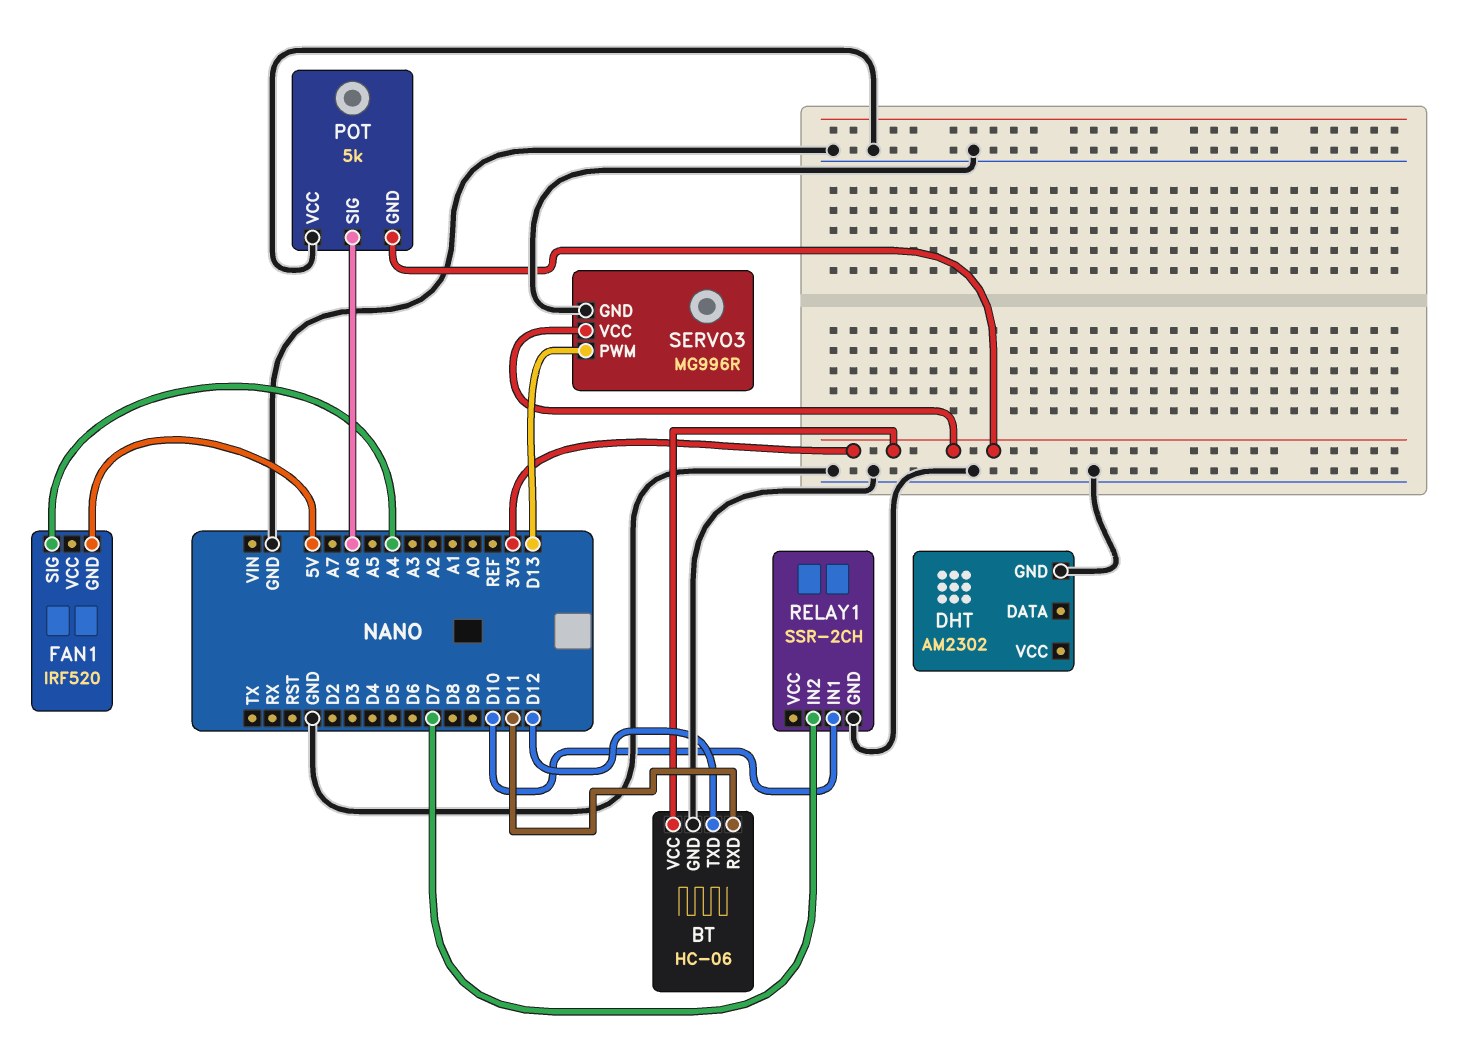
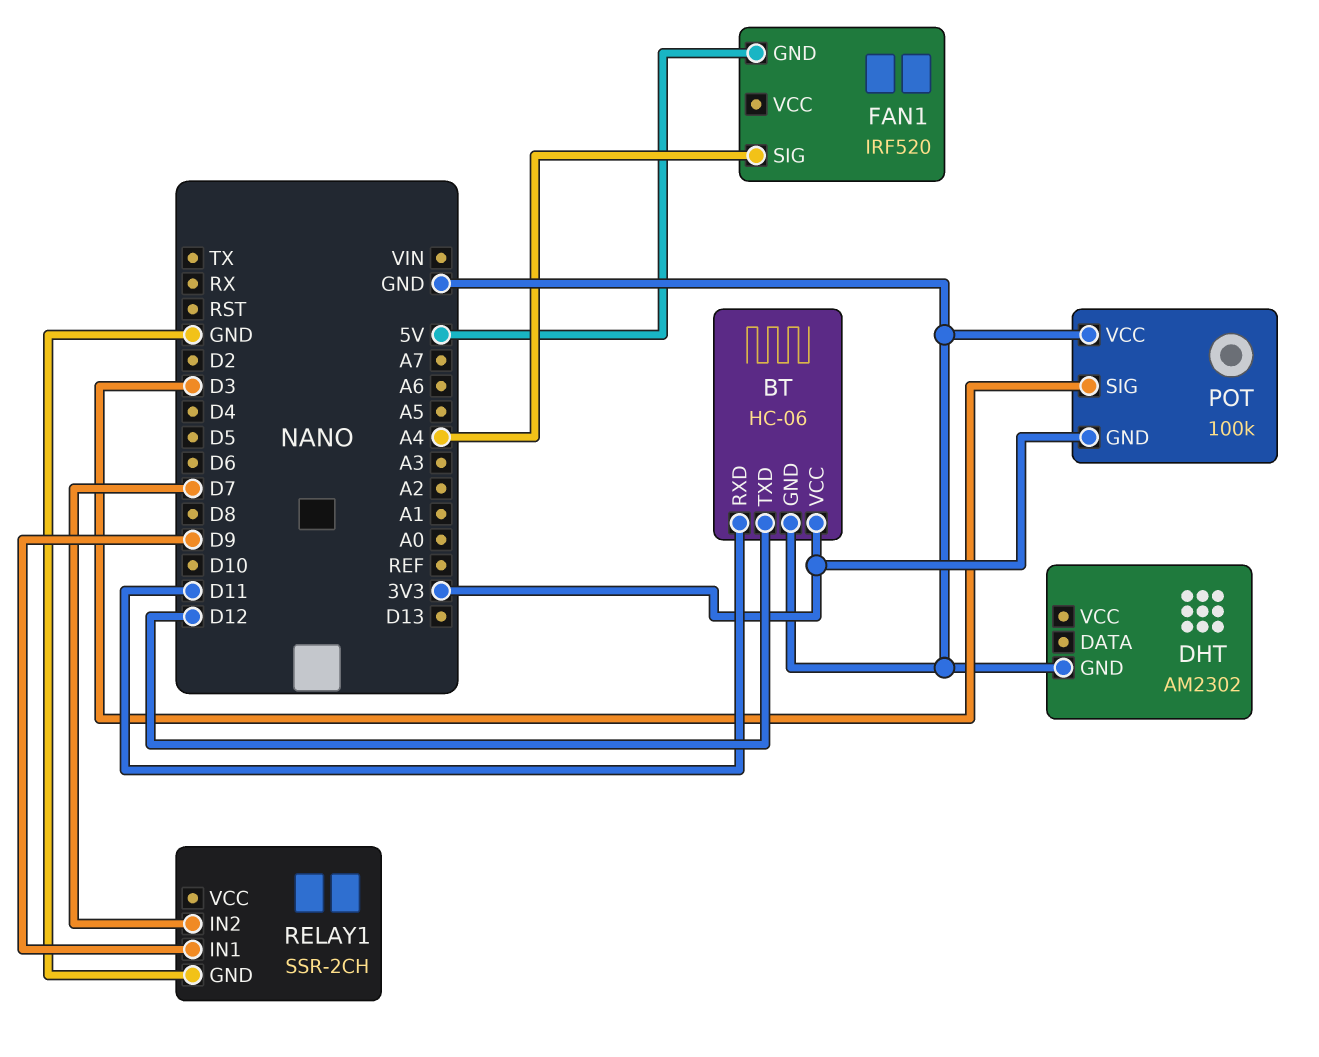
POT: 5k -> 100k
POT pin SIG: A6 -> D3
RELAY1 pin IN1: D10 -> D9
SERVO3: MG996R -> none
SERVO3 pin GND: GND -> none
SERVO3 pin PWM: D13 -> none
SERVO3 pin VCC: 3V3 -> none

